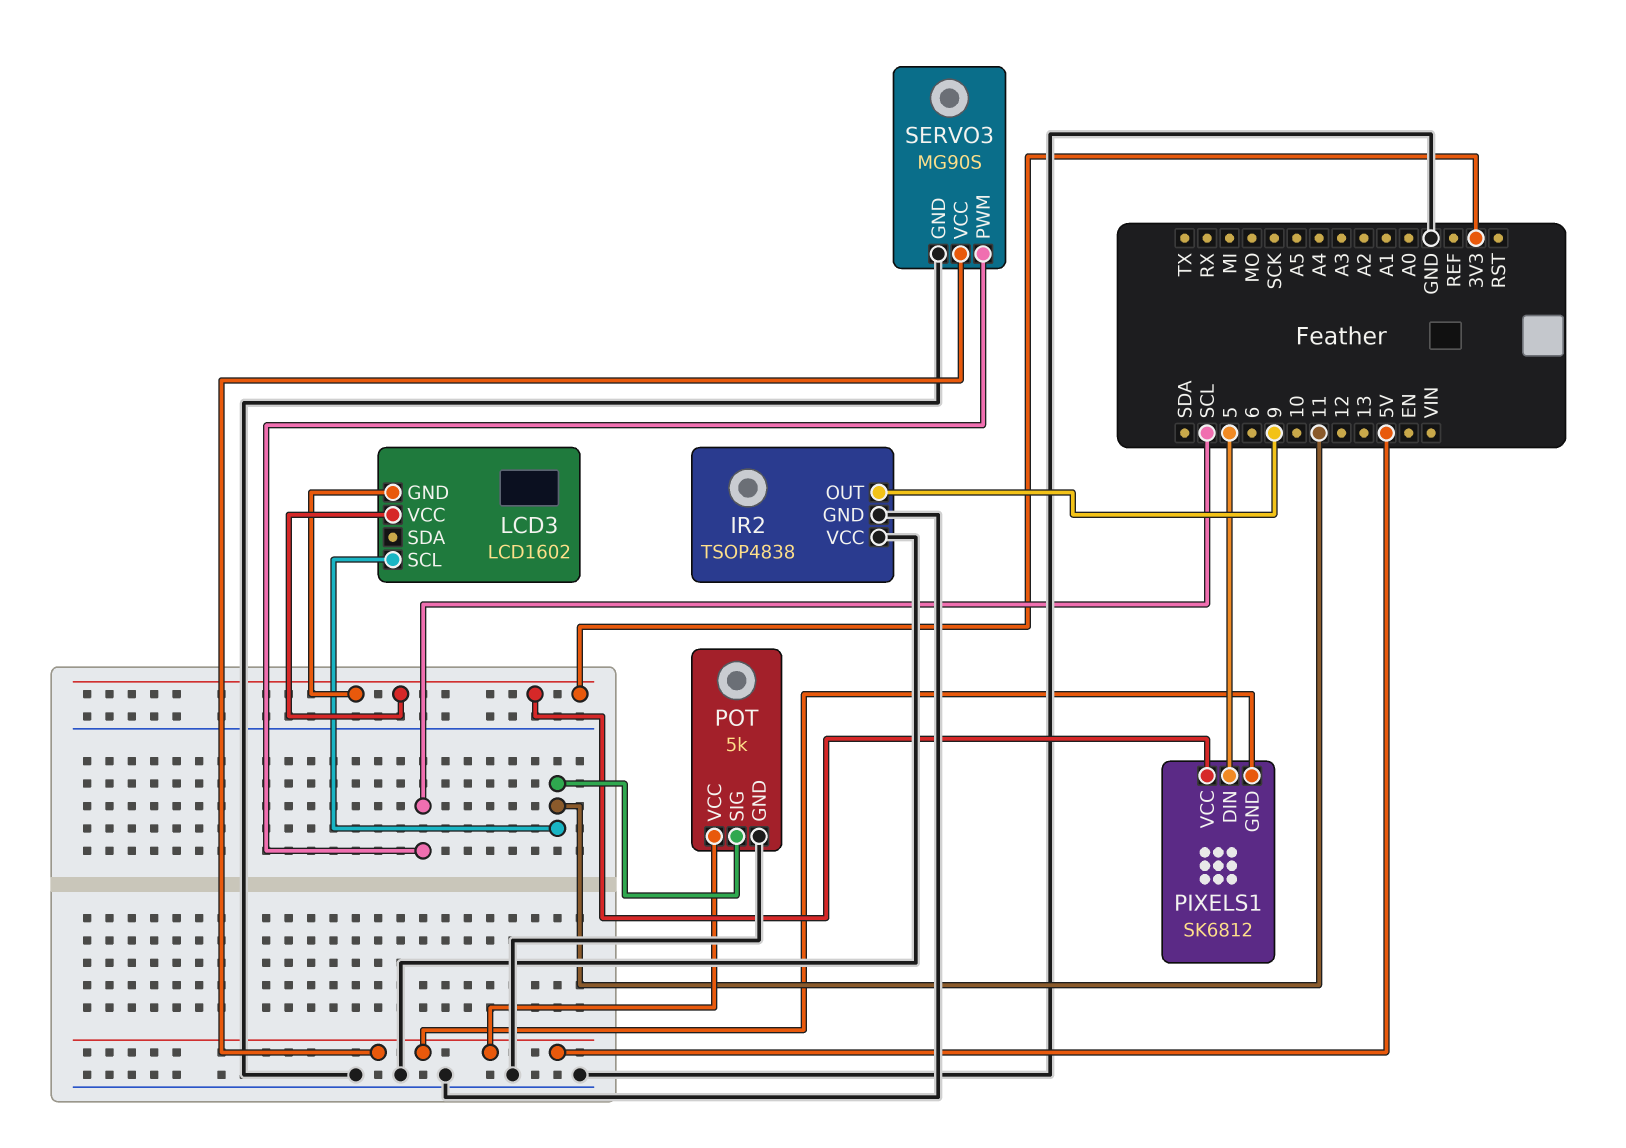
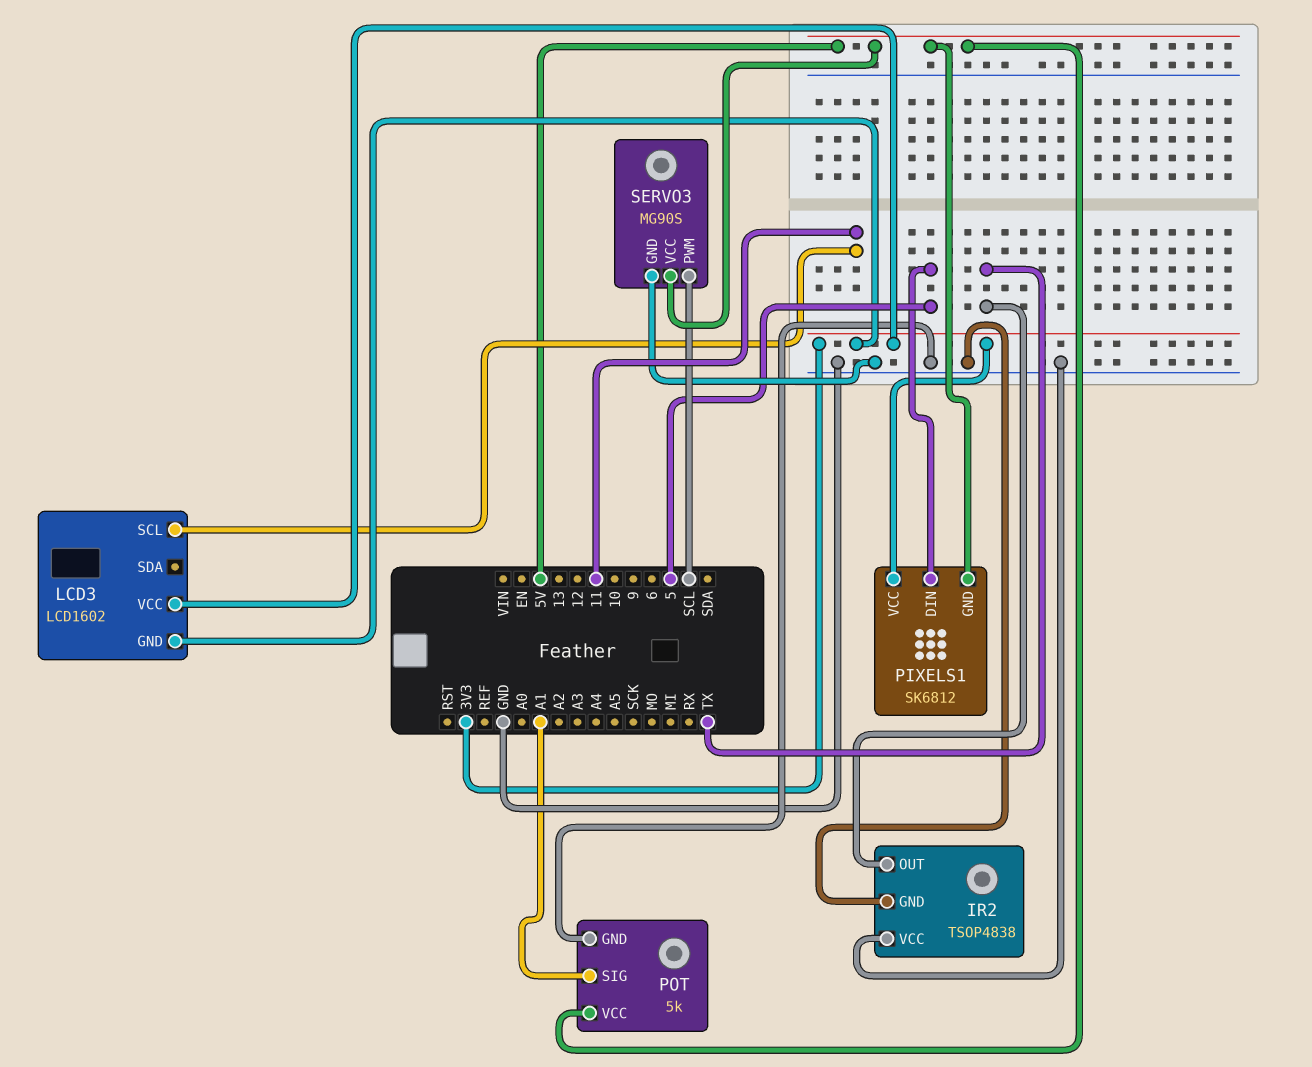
IR2 pin OUT: 9 -> TX
POT pin SIG: 11 -> A1

